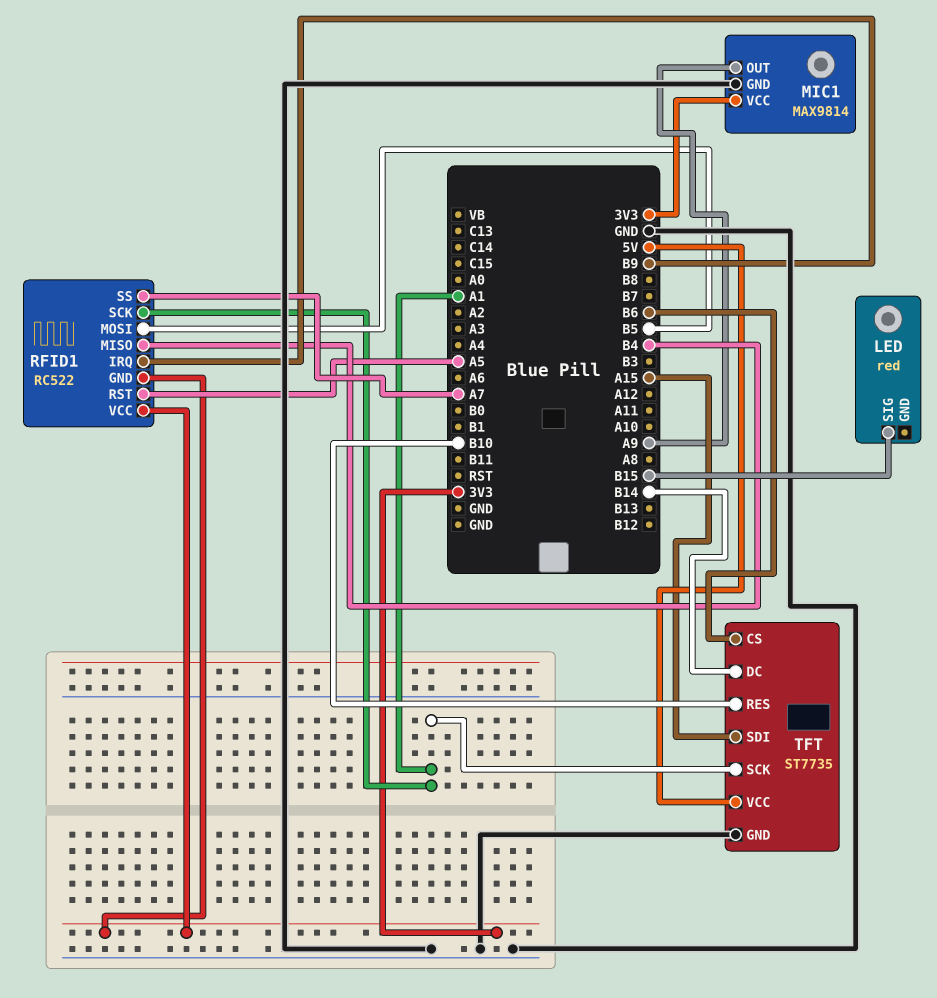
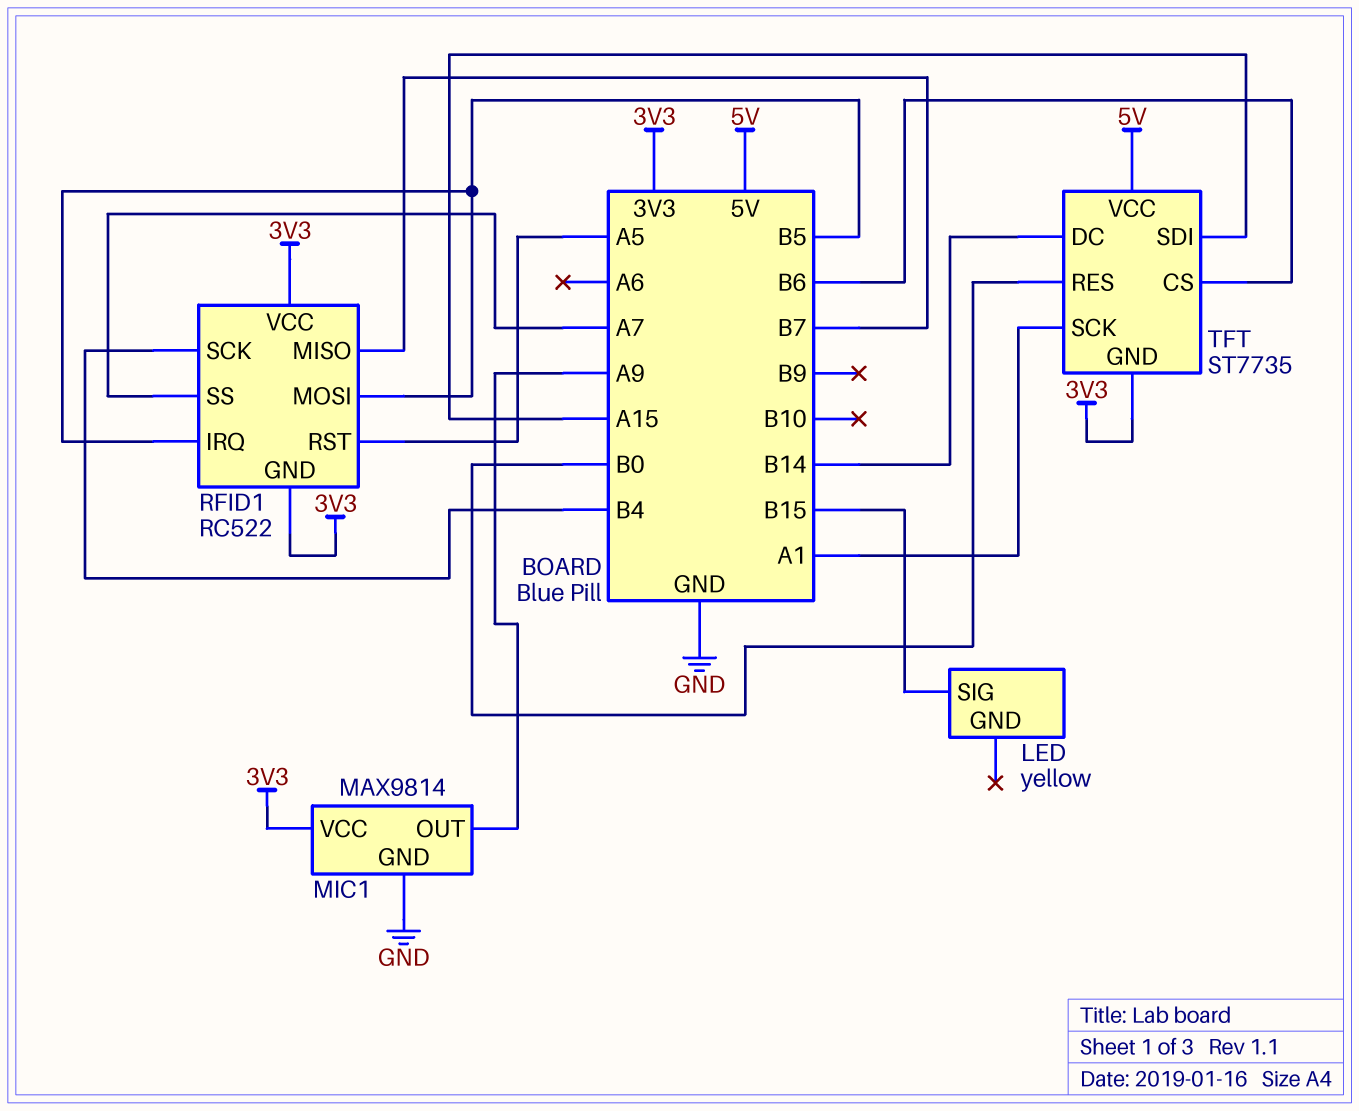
LED: red -> yellow
RFID1 pin IRQ: B9 -> B5
RFID1 pin MISO: B4 -> B7
RFID1 pin SCK: A1 -> B4
TFT pin GND: GND -> 3V3
TFT pin RES: B10 -> B0

